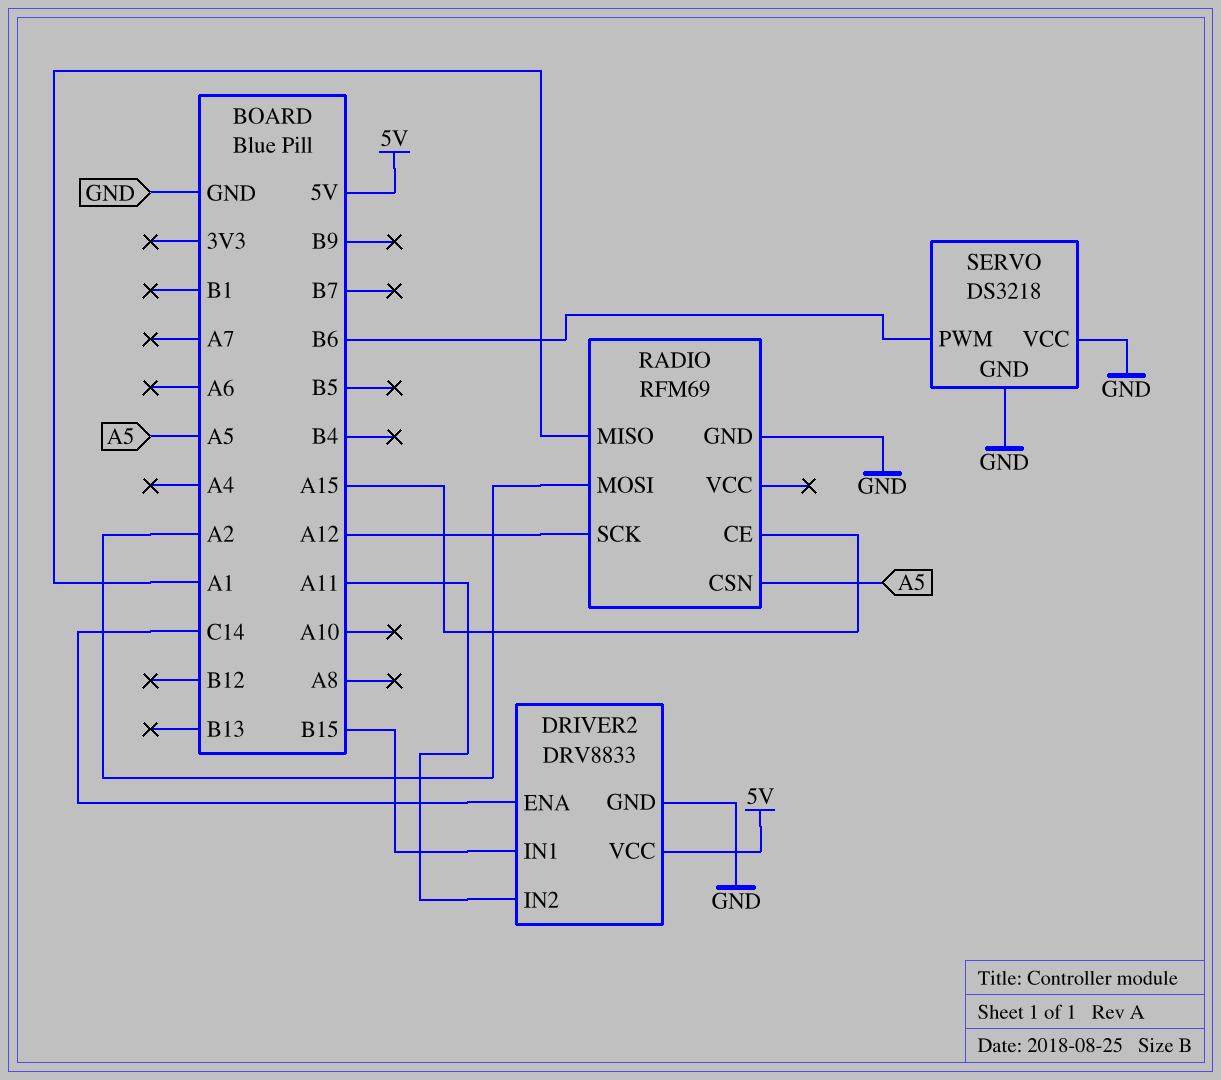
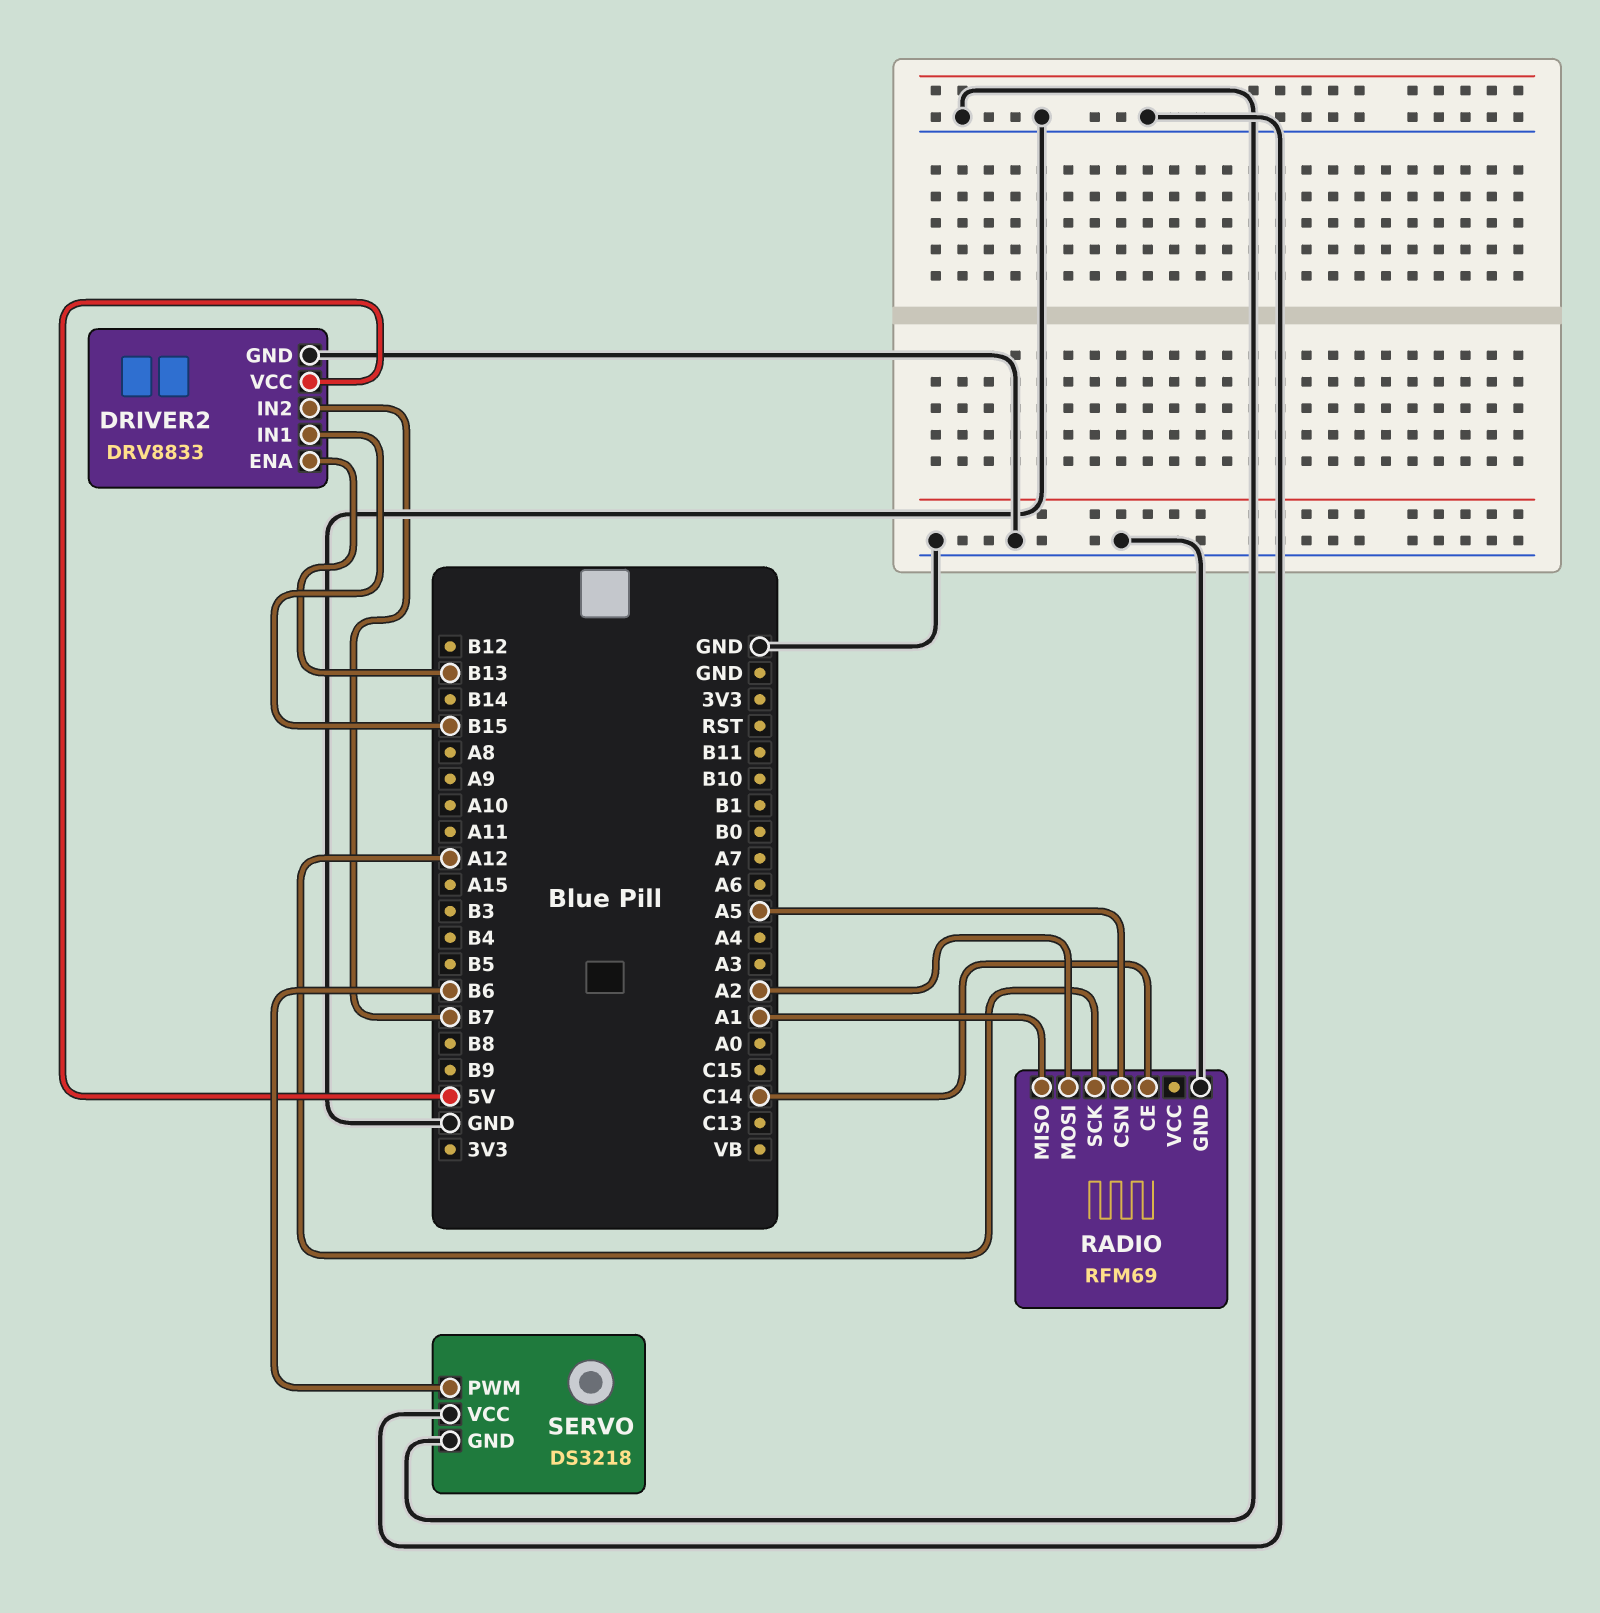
DRIVER2 pin ENA: C14 -> B13
DRIVER2 pin IN2: A11 -> B7
RADIO pin CE: A15 -> C14

